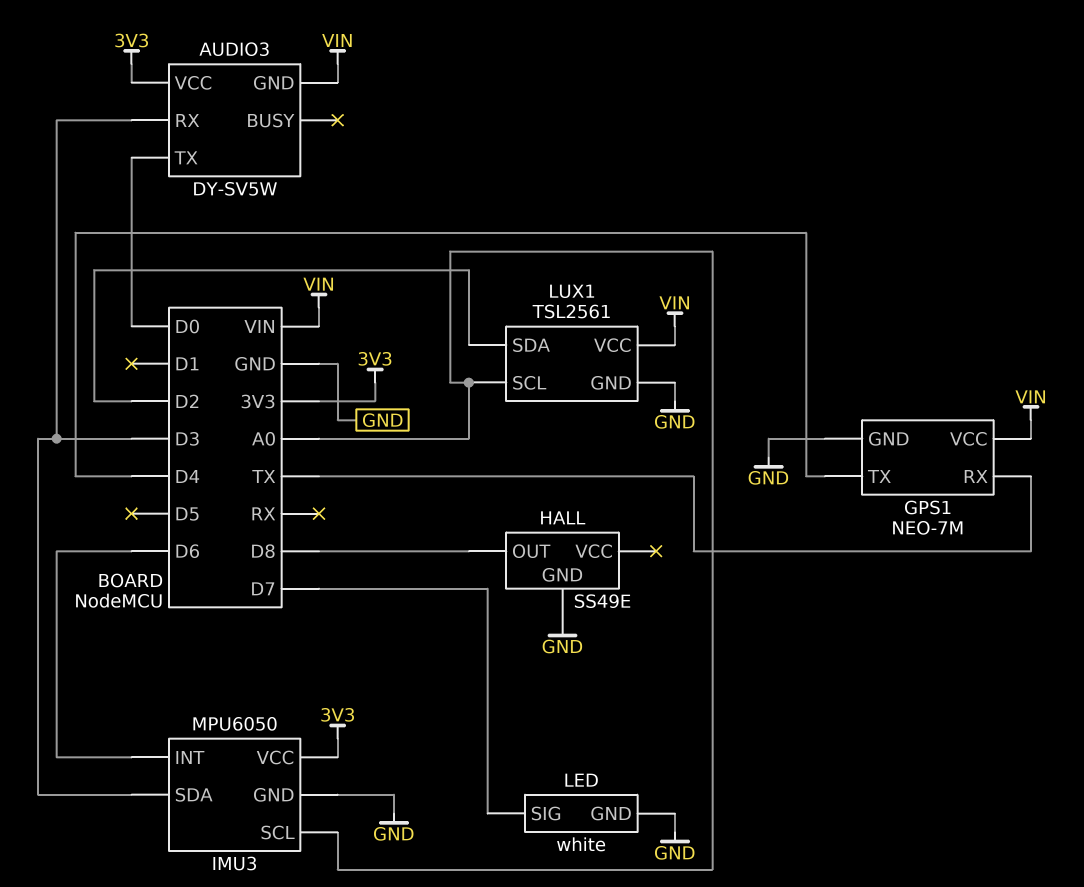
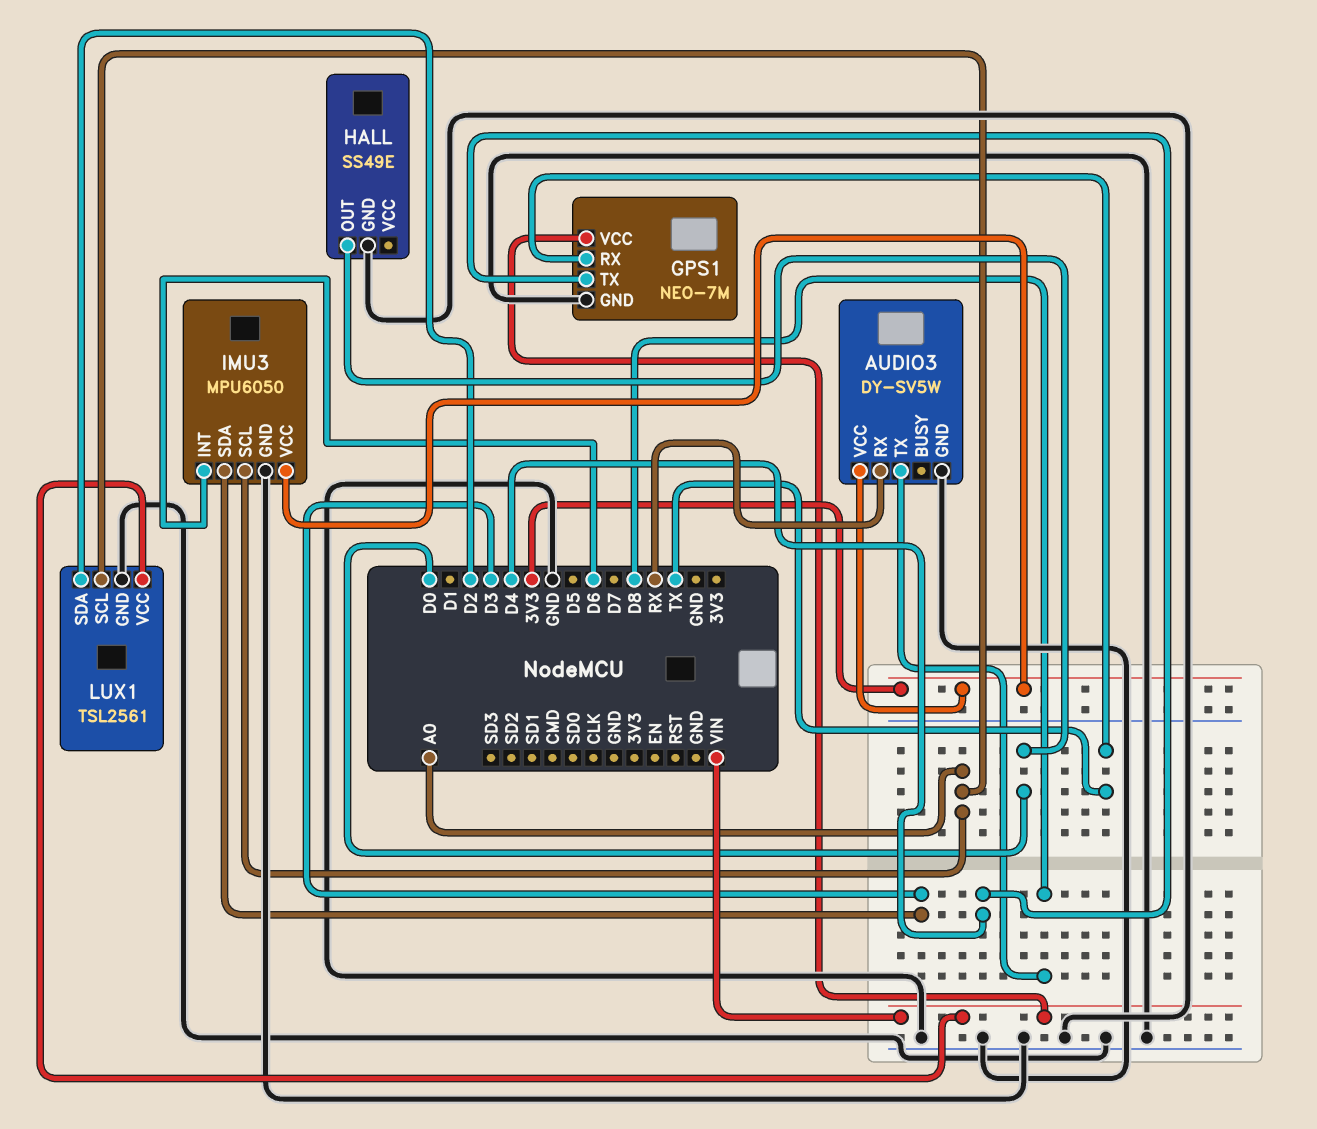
AUDIO3 pin GND: VIN -> GND
AUDIO3 pin RX: D3 -> RX
AUDIO3 pin TX: D0 -> D8
HALL pin OUT: D8 -> D0
LED: white -> none
LED pin GND: GND -> none
LED pin SIG: D7 -> none

